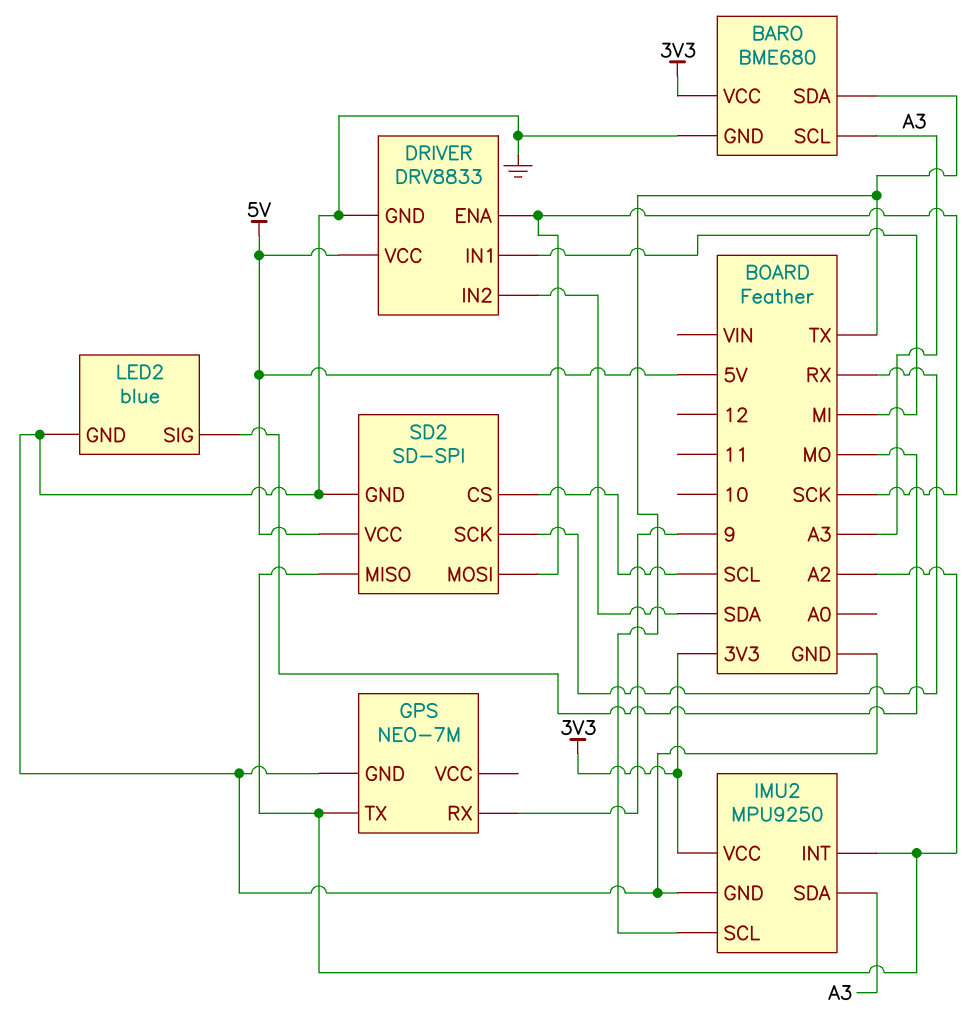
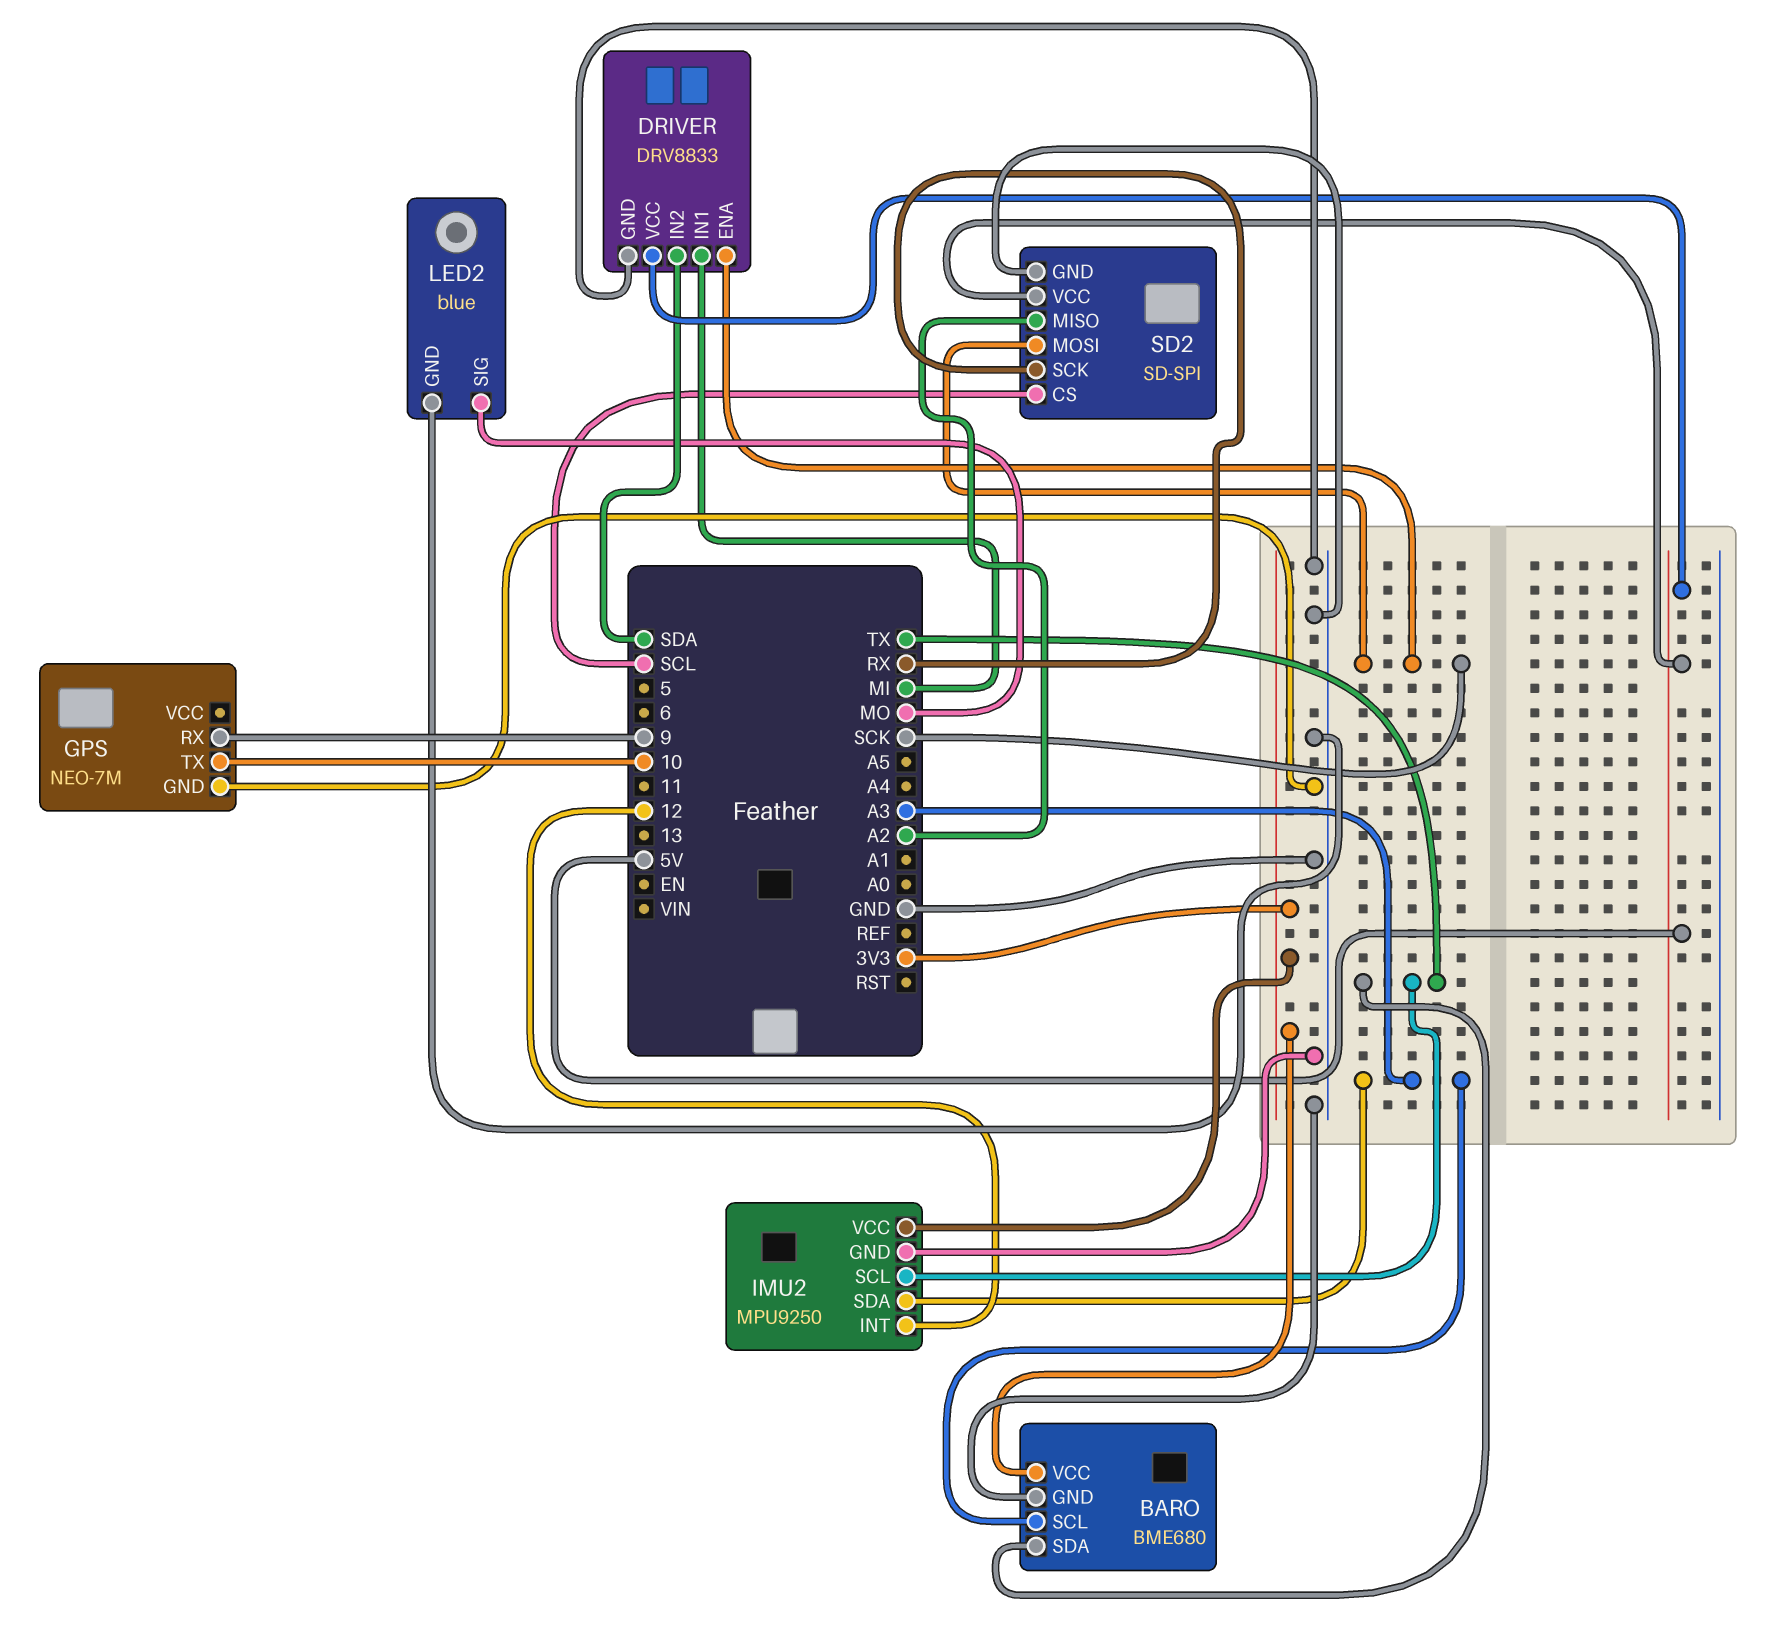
GPS pin TX: A2 -> 10
IMU2 pin INT: A2 -> 12

